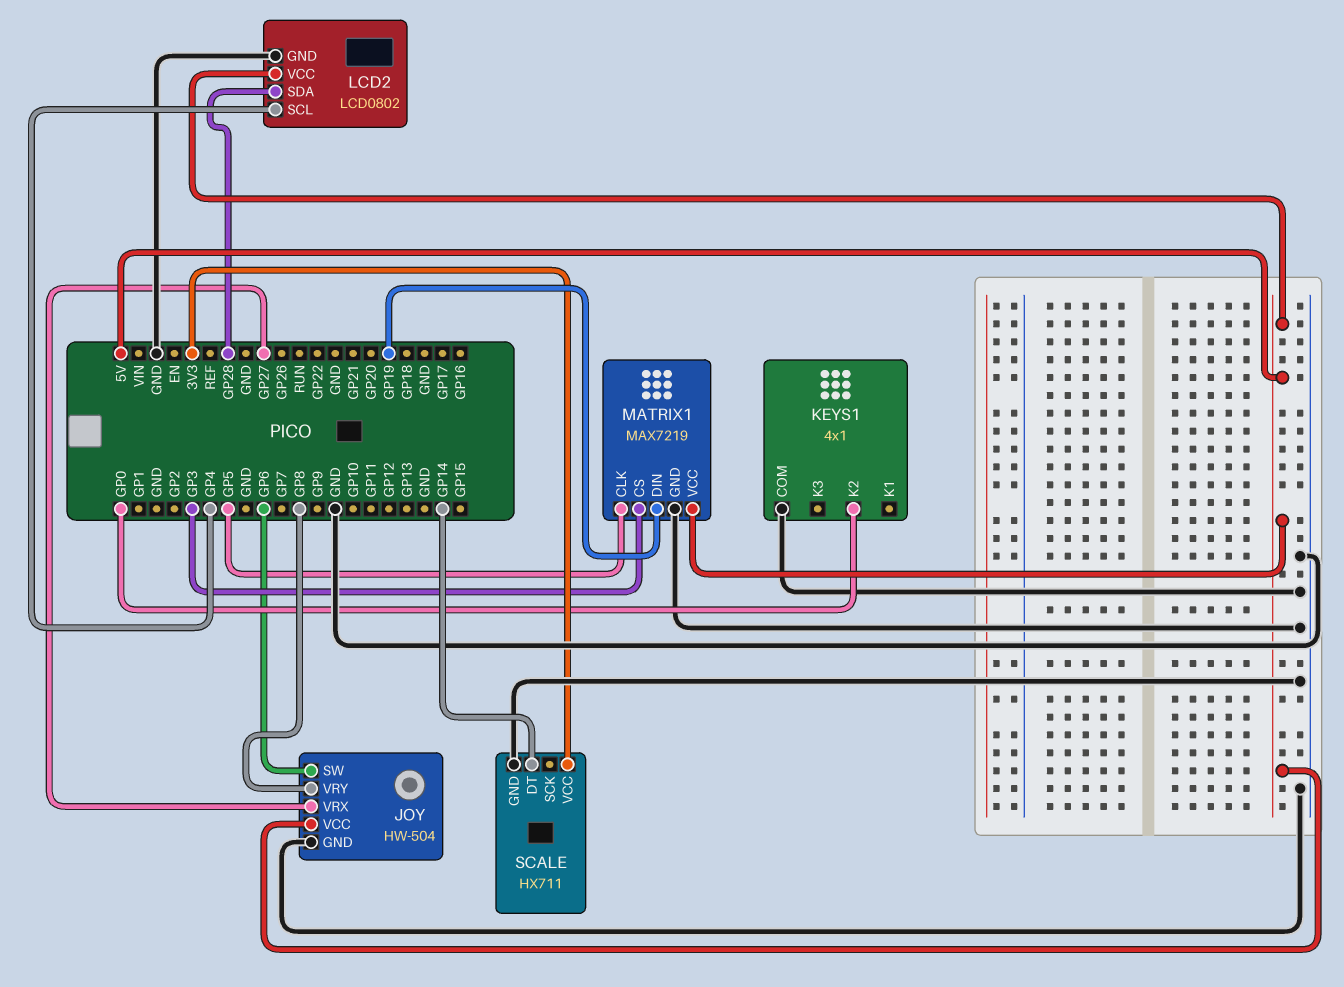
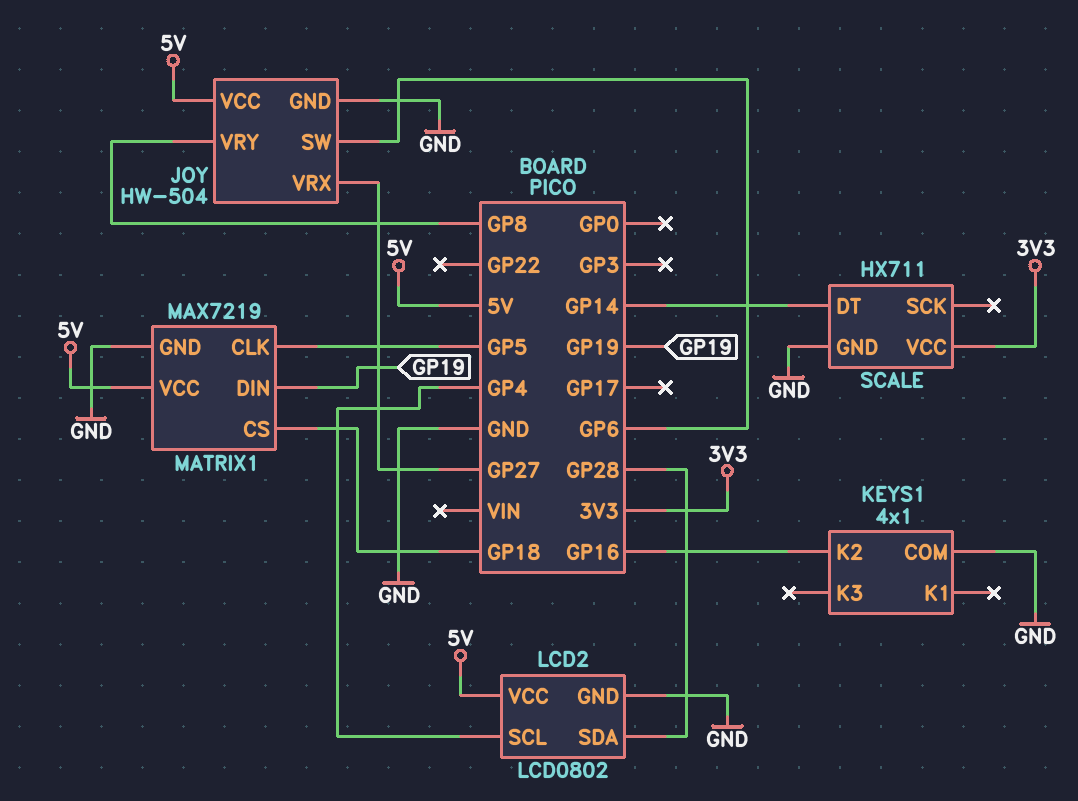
KEYS1 pin K2: GP0 -> GP16
MATRIX1 pin CS: GP3 -> GP18

